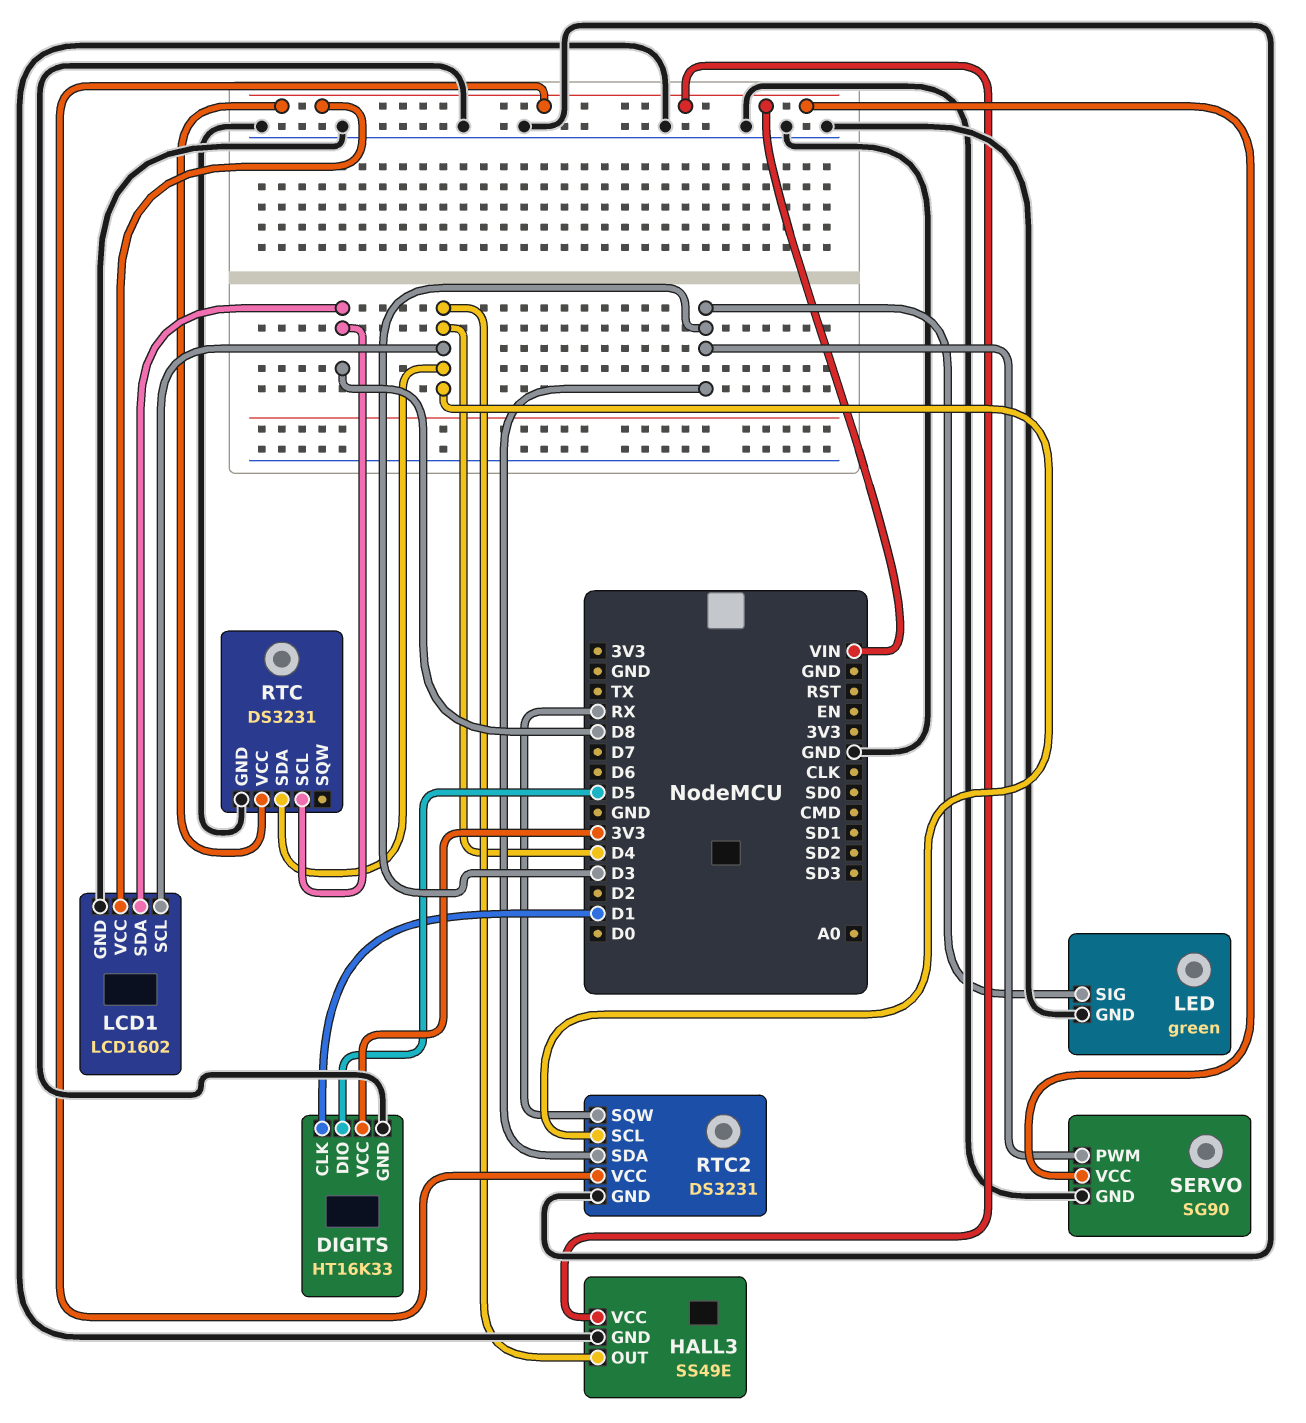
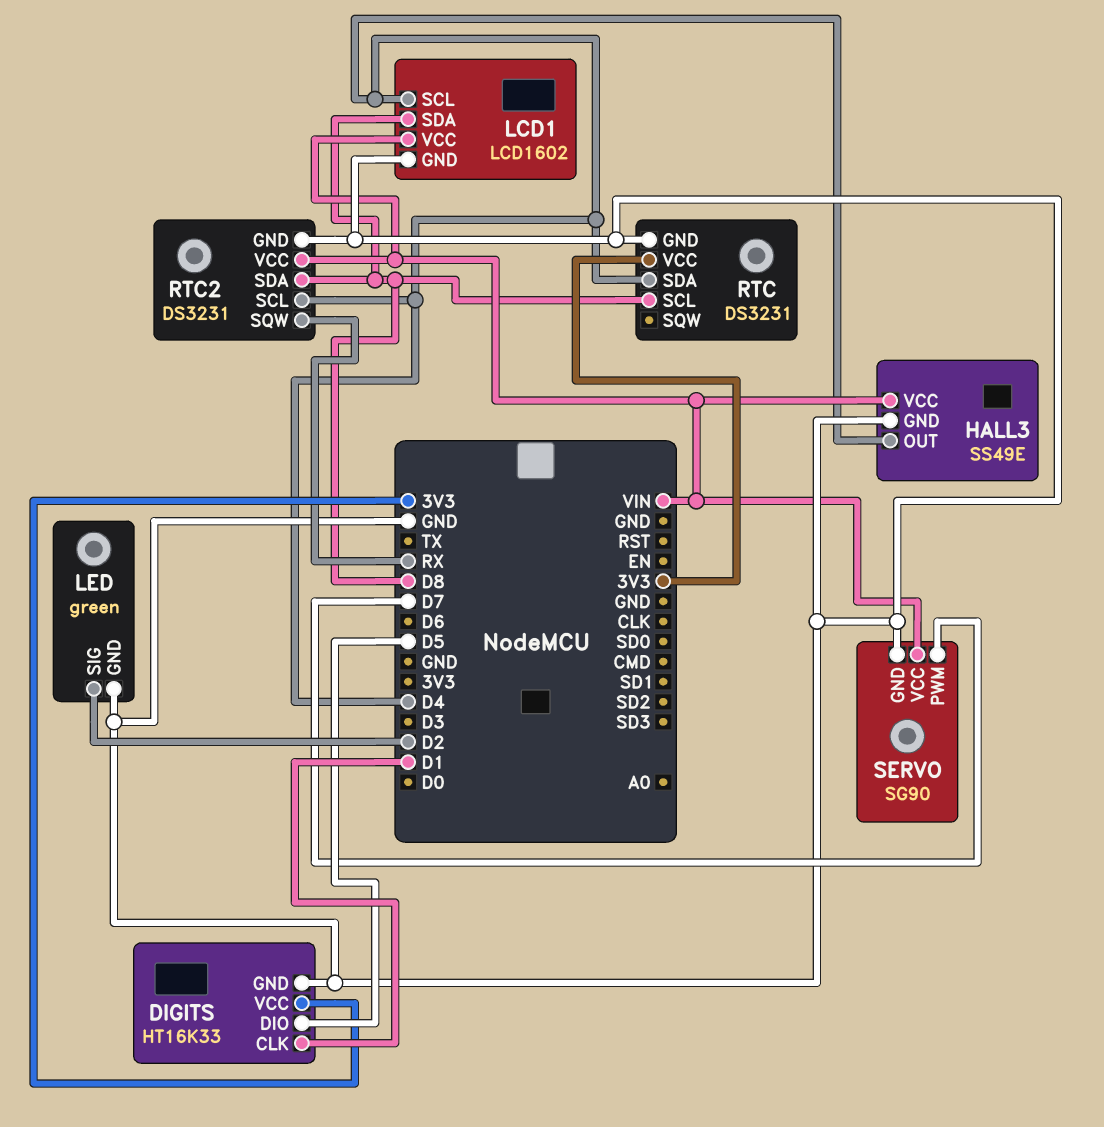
LED pin SIG: D3 -> D2
RTC pin VCC: VIN -> 3V3
RTC2 pin SDA: D3 -> D8
SERVO pin PWM: D3 -> D7

